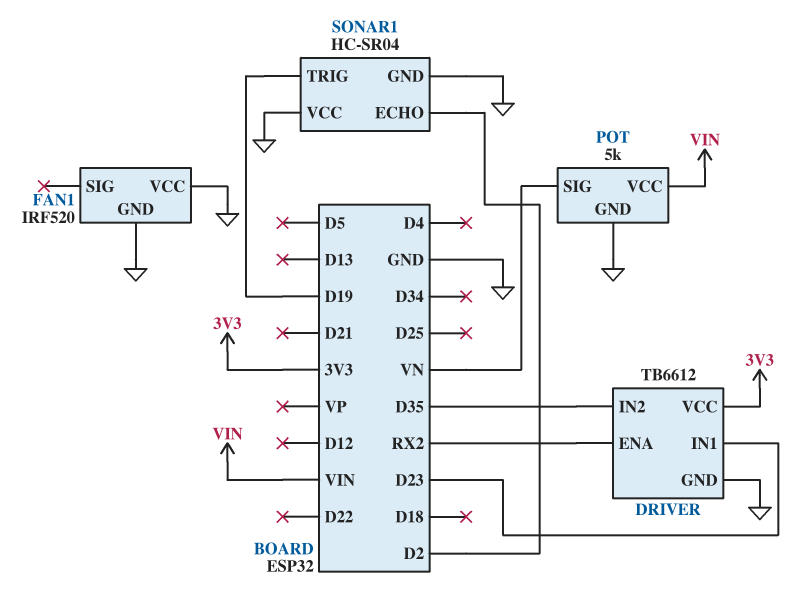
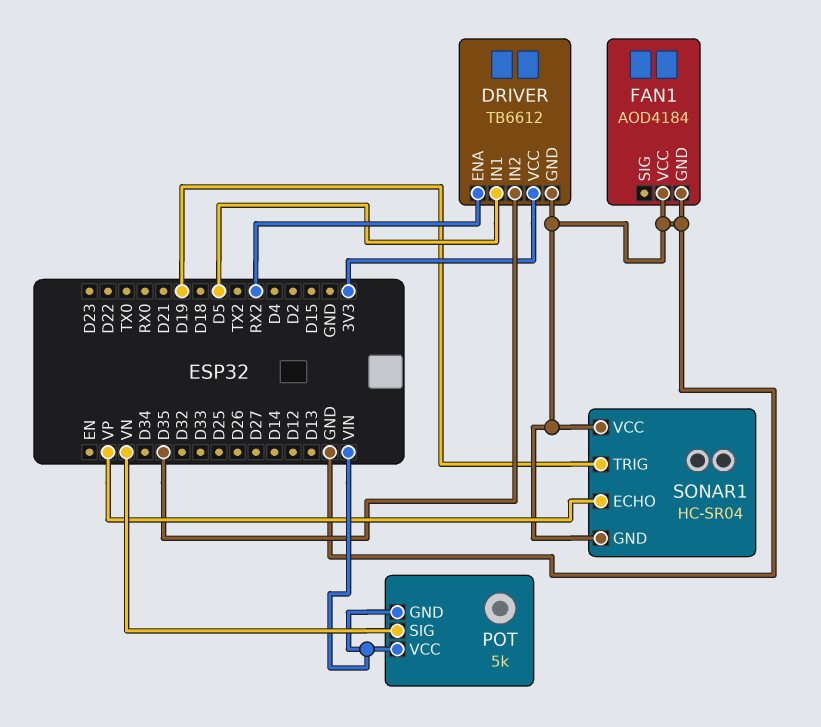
DRIVER pin IN1: D23 -> D5
FAN1: IRF520 -> AOD4184
POT pin GND: GND -> VIN
SONAR1 pin ECHO: D2 -> VP

